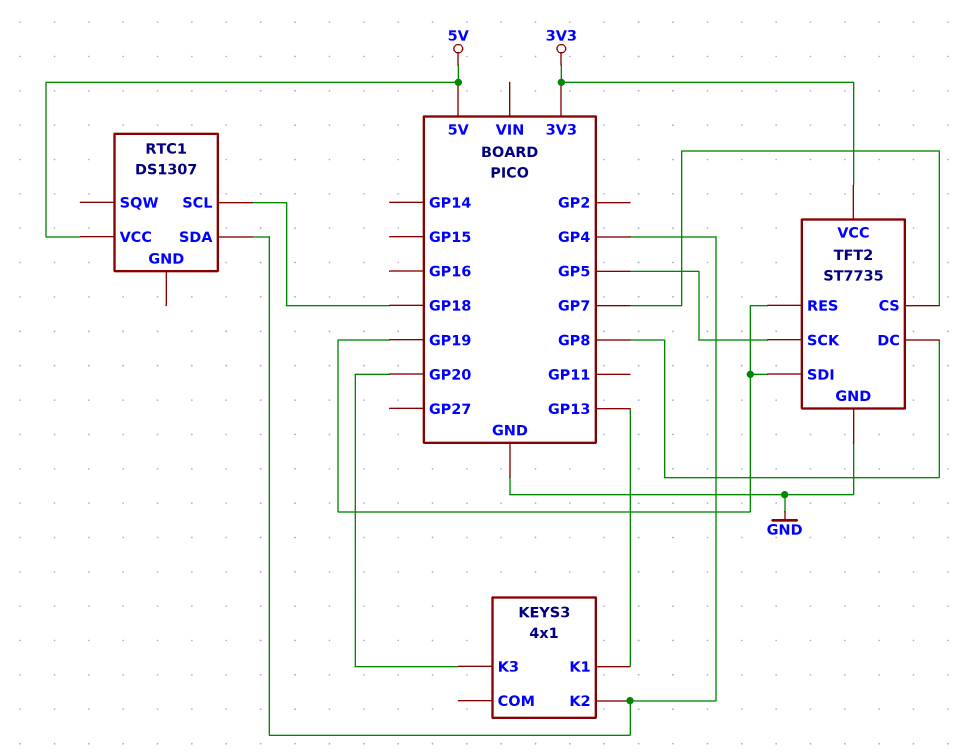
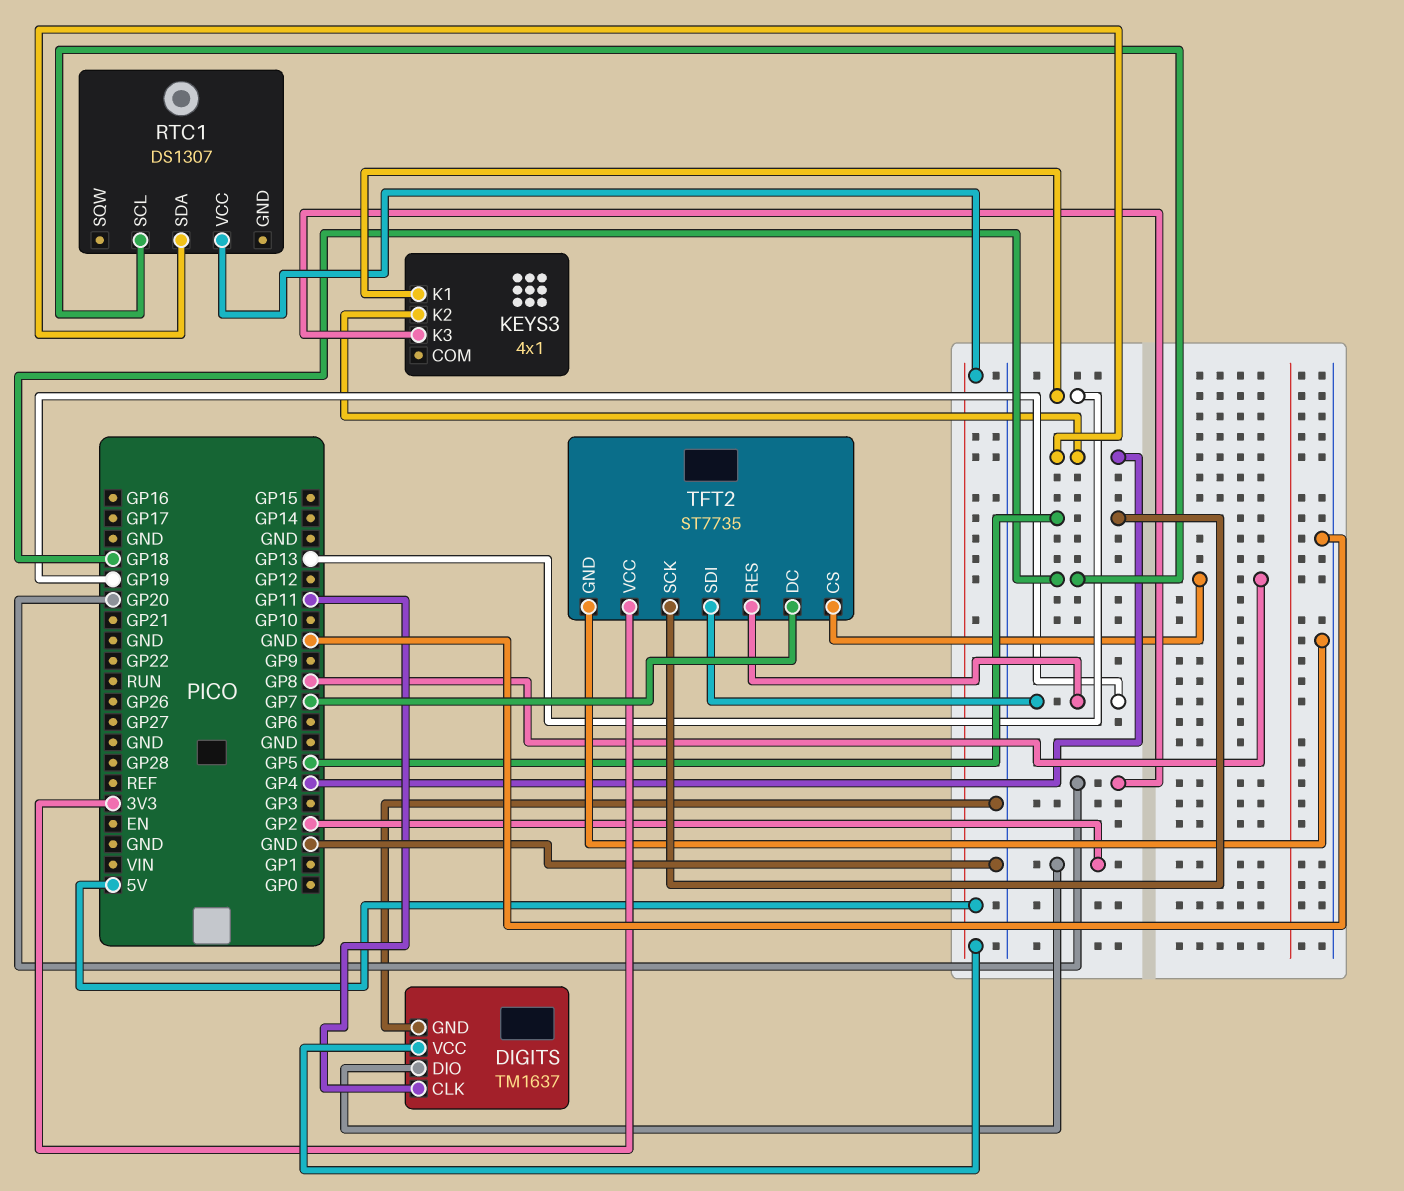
DIGITS: none -> TM1637
DIGITS pin CLK: none -> GP11
DIGITS pin DIO: none -> GP2
DIGITS pin GND: none -> GND
DIGITS pin VCC: none -> 5V
TFT2 pin CS: GP7 -> GP8
TFT2 pin DC: GP8 -> GP7

